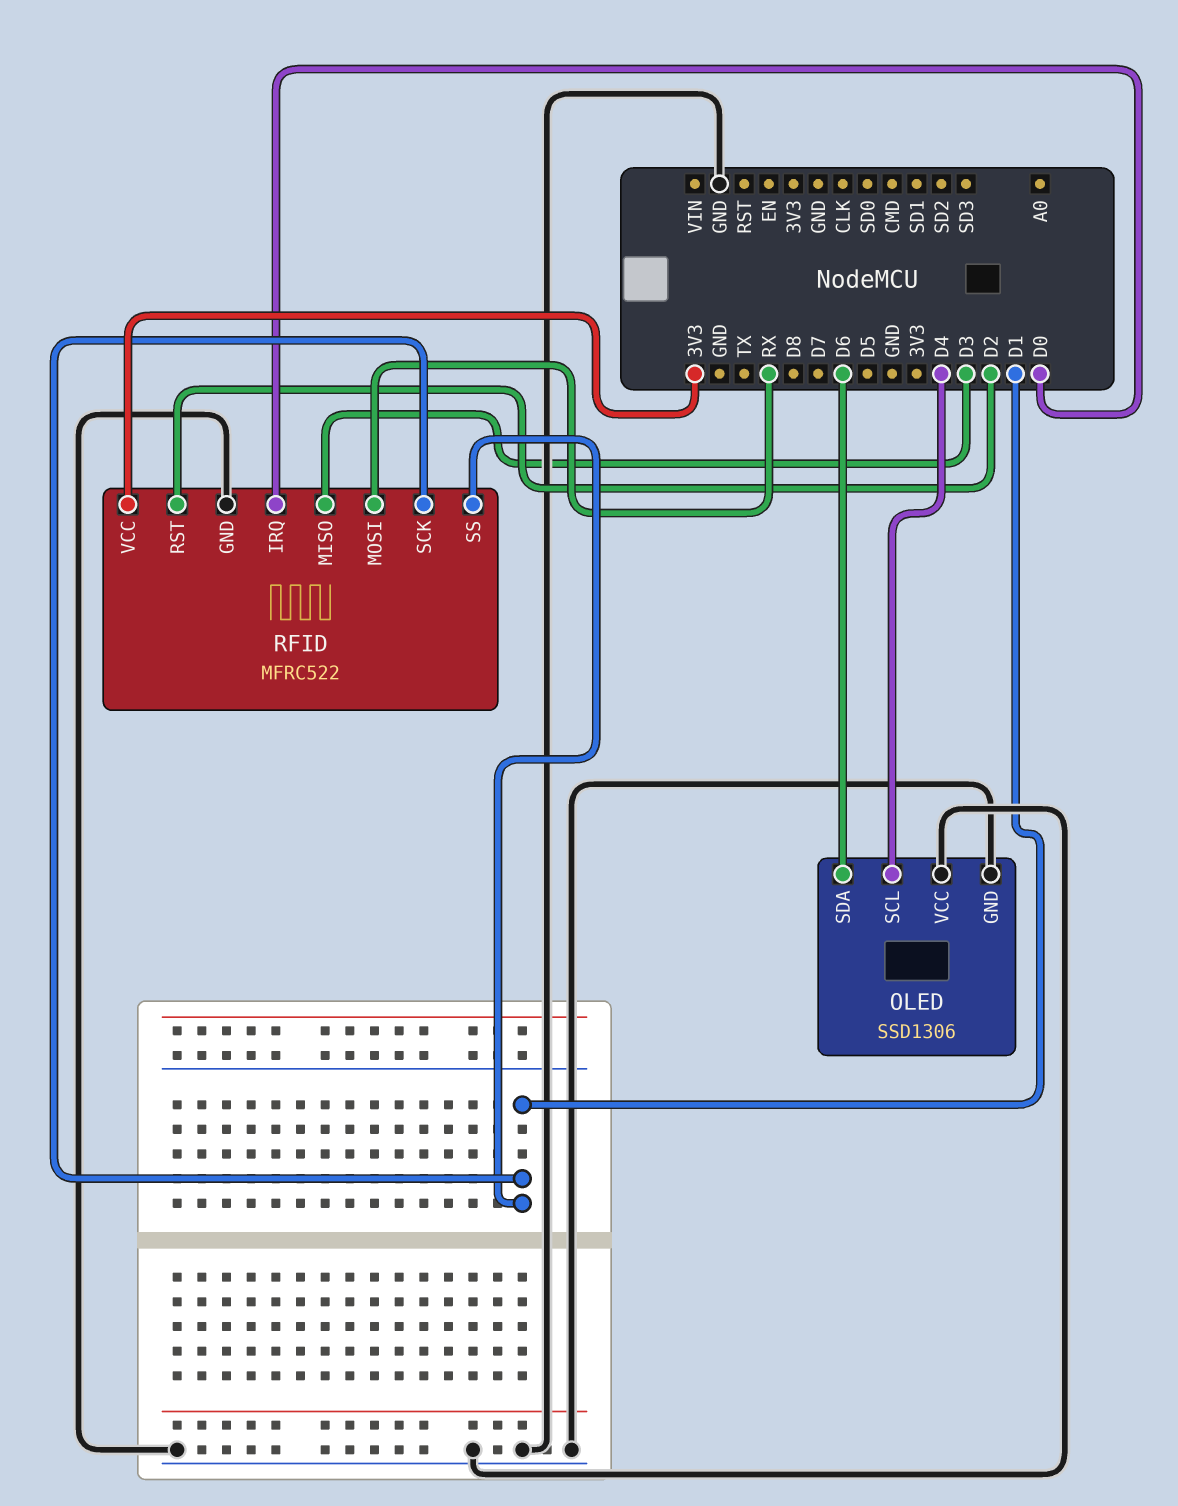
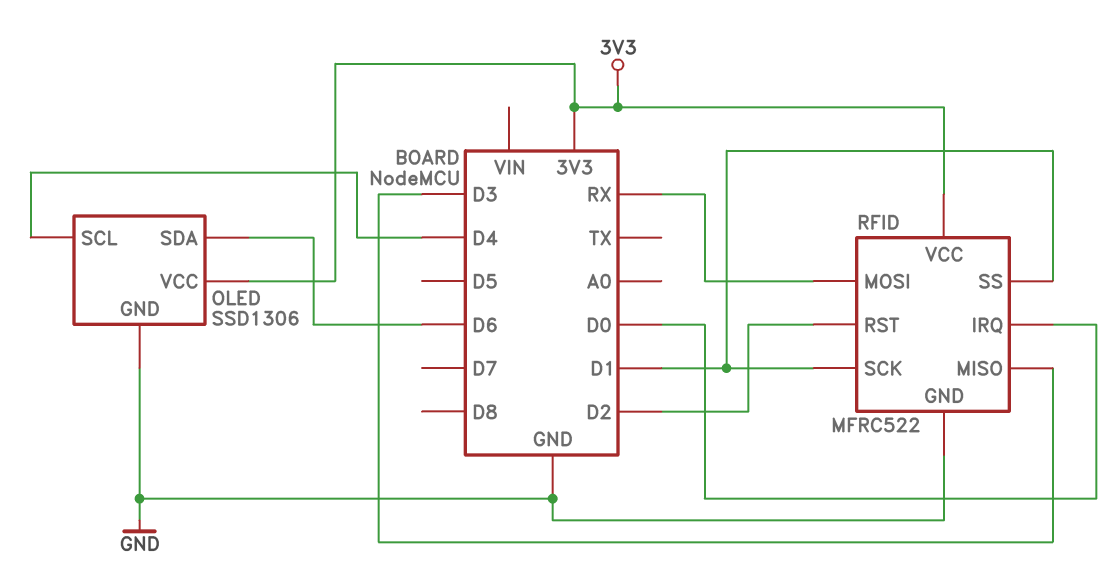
OLED pin VCC: GND -> 3V3

